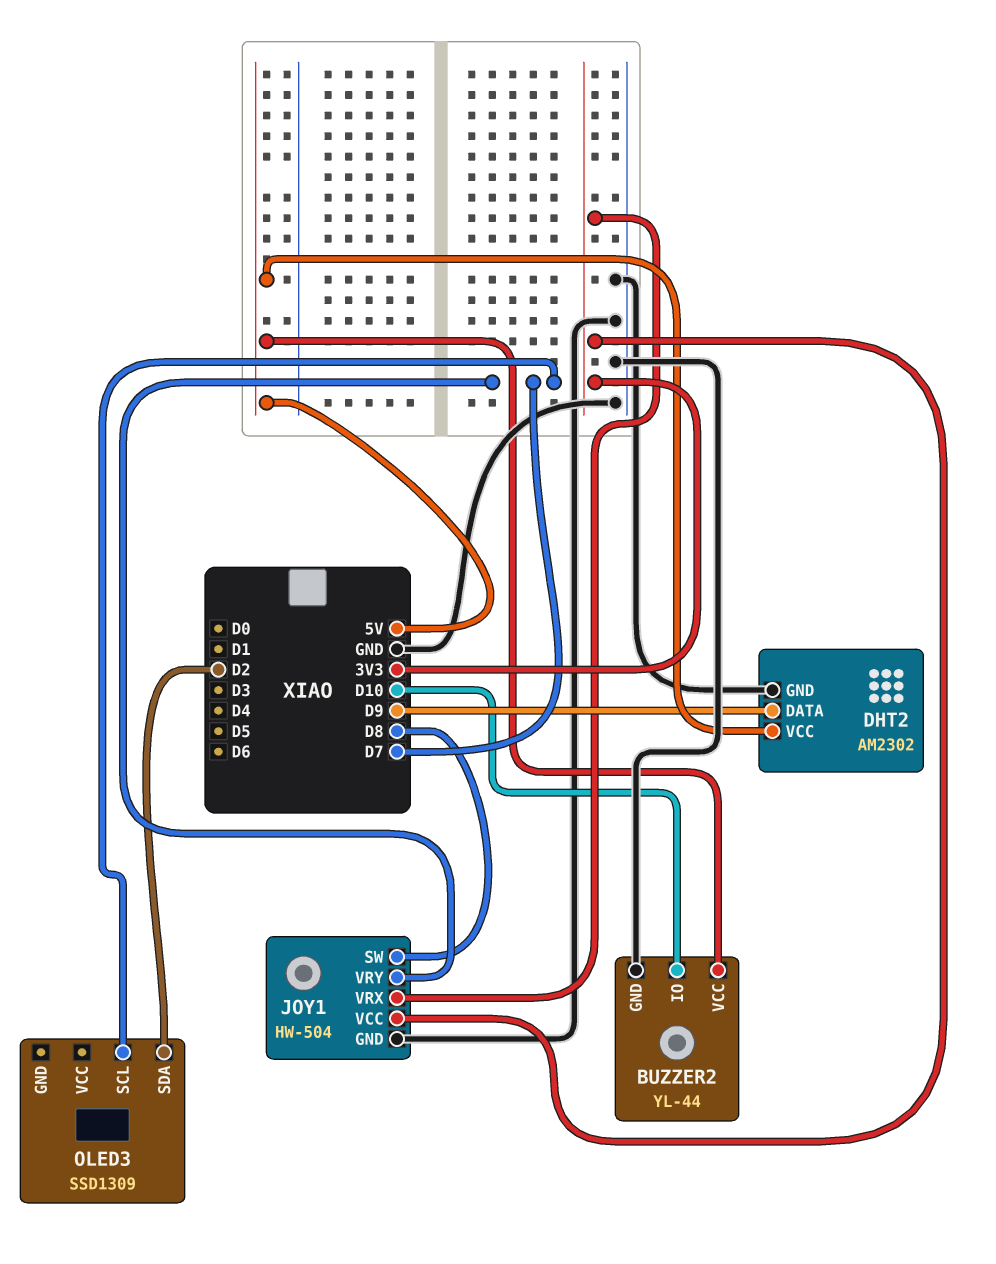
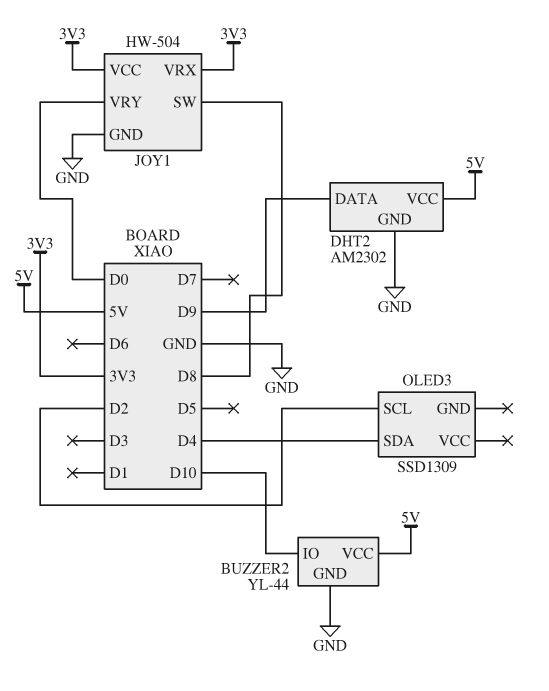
JOY1 pin VRY: D7 -> D0
OLED3 pin SCL: D7 -> D2
OLED3 pin SDA: D2 -> D4

